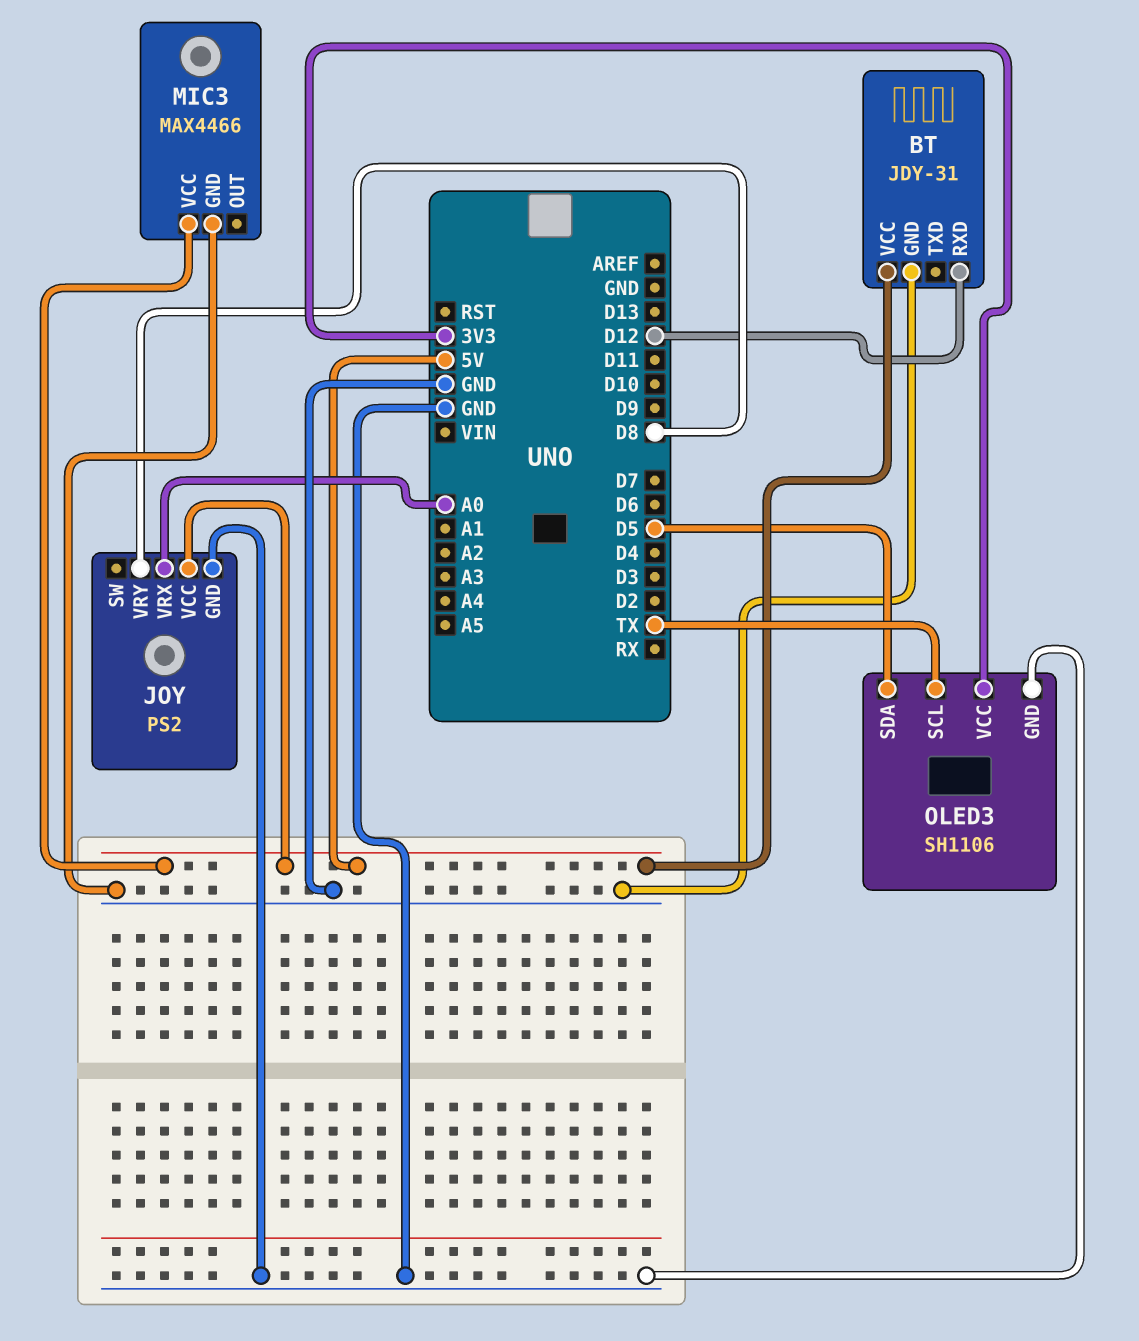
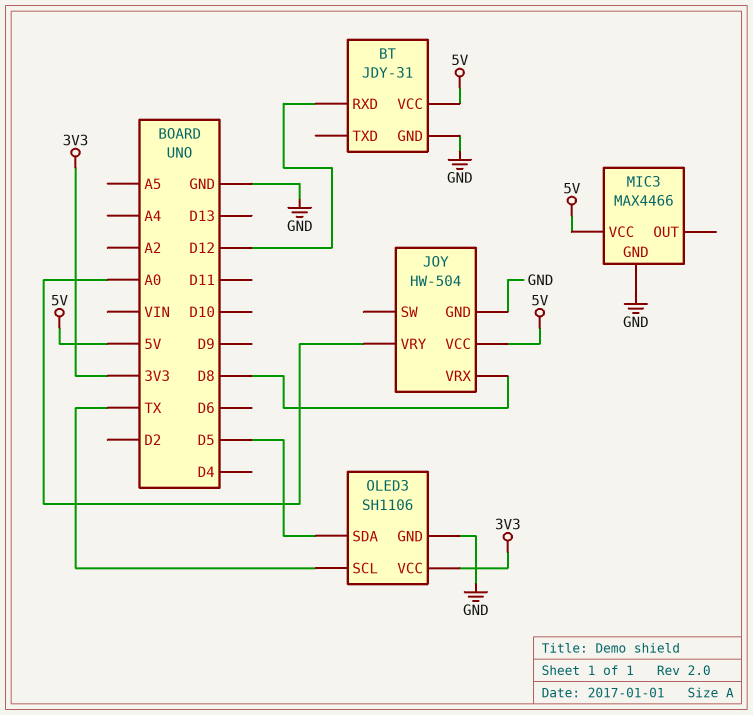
JOY: PS2 -> HW-504
JOY pin VRX: A0 -> D8
JOY pin VRY: D8 -> A0

